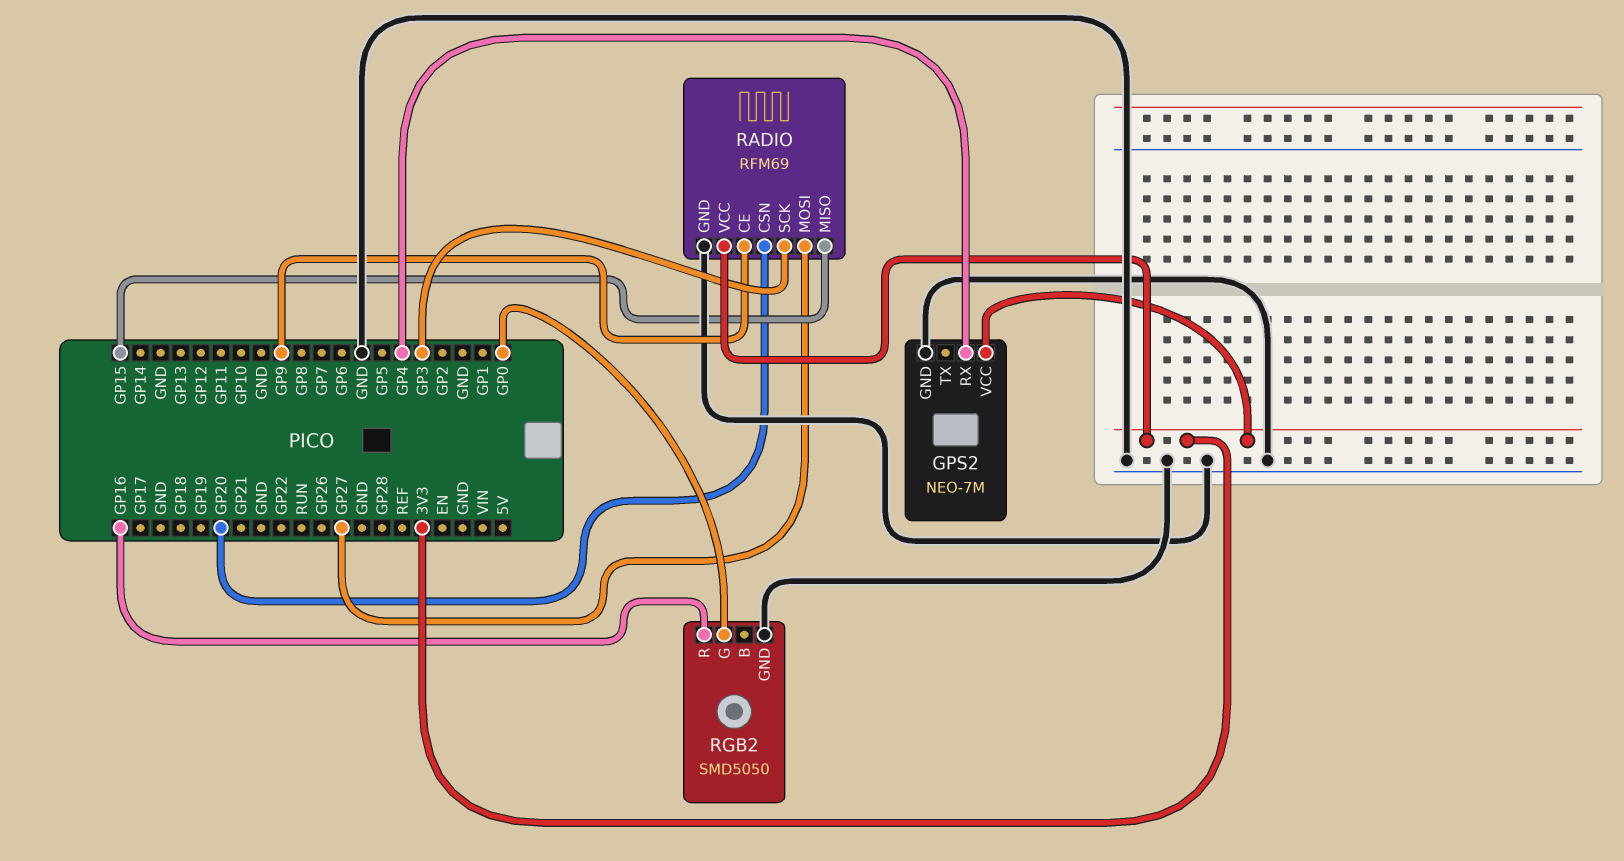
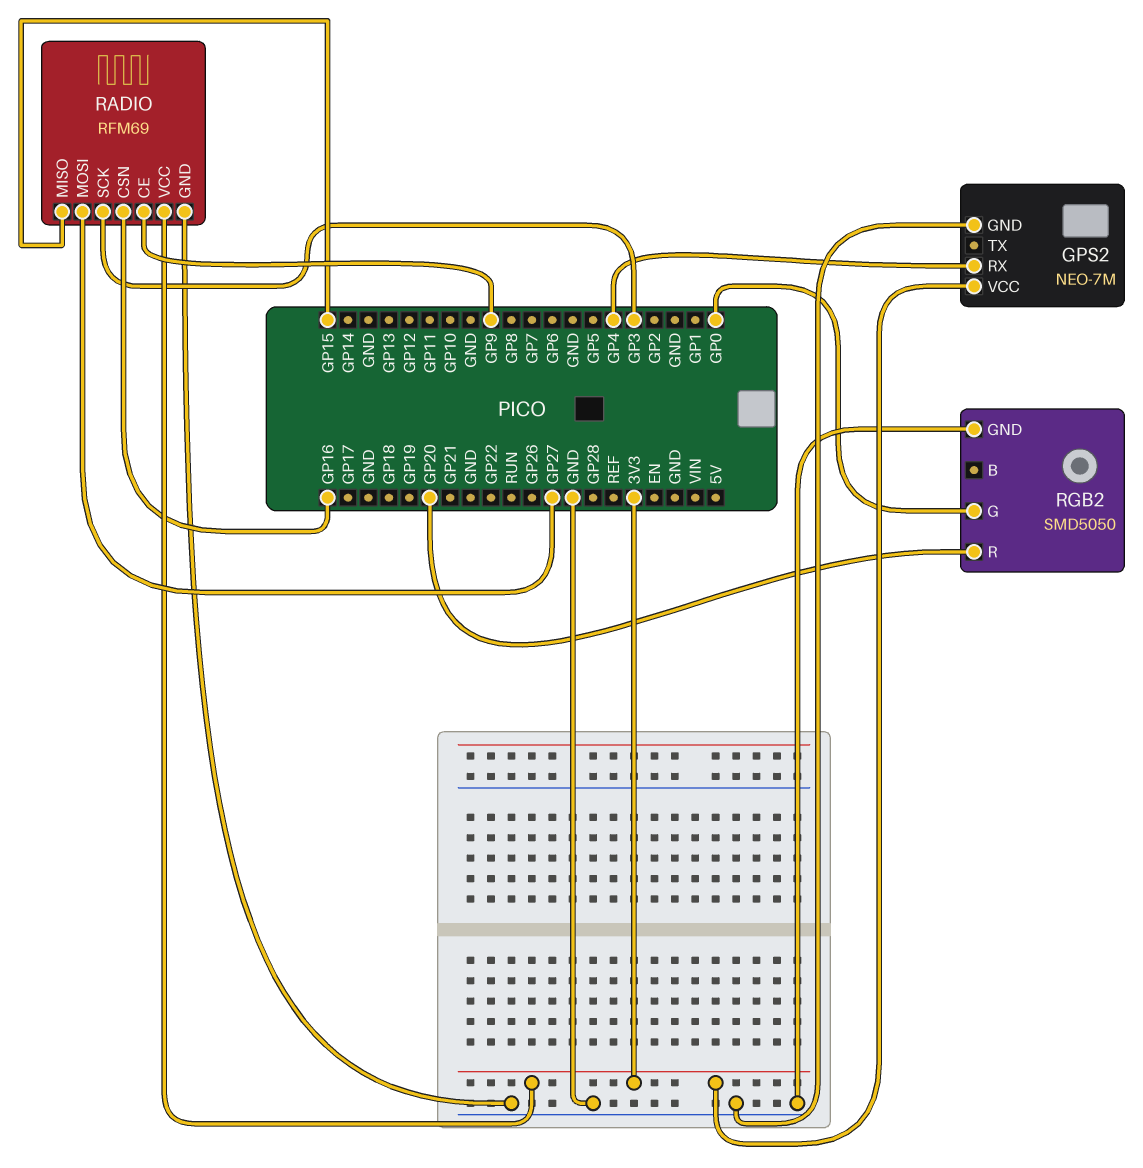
RADIO pin CSN: GP20 -> GP16
RGB2 pin R: GP16 -> GP20

